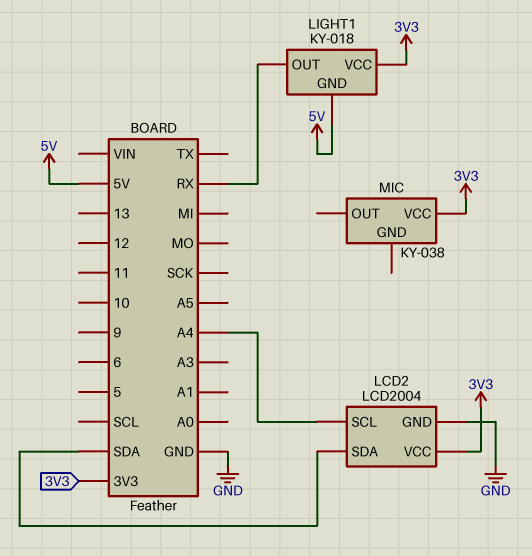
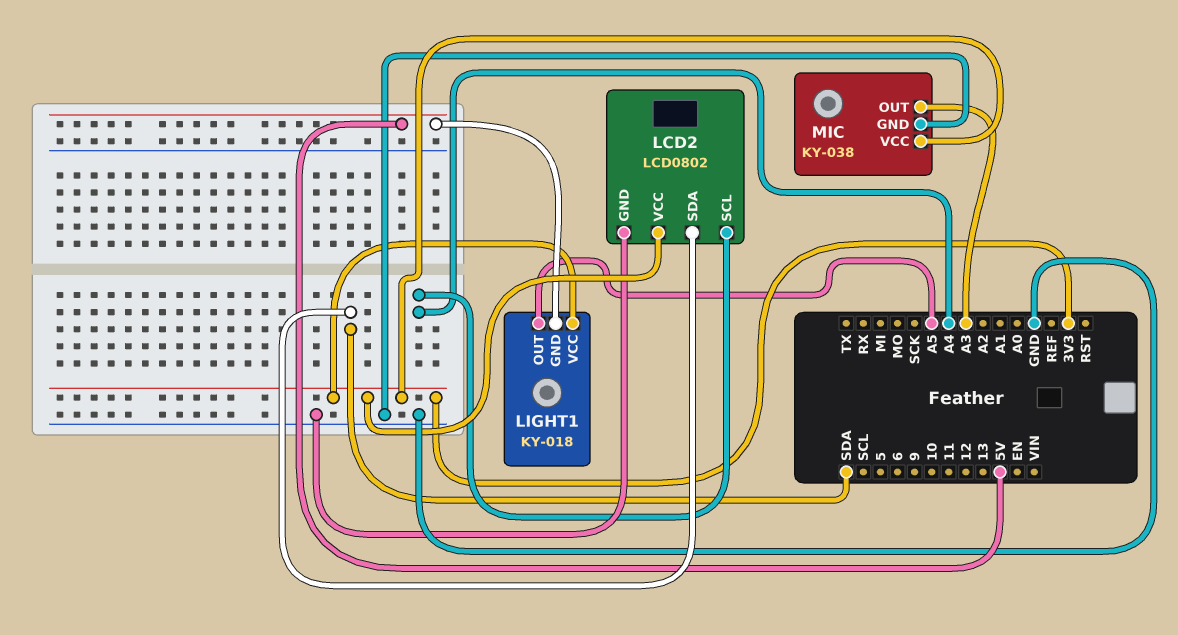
LCD2: LCD2004 -> LCD0802
LIGHT1 pin OUT: RX -> A5
MIC pin GND: none -> GND
MIC pin OUT: none -> A3

